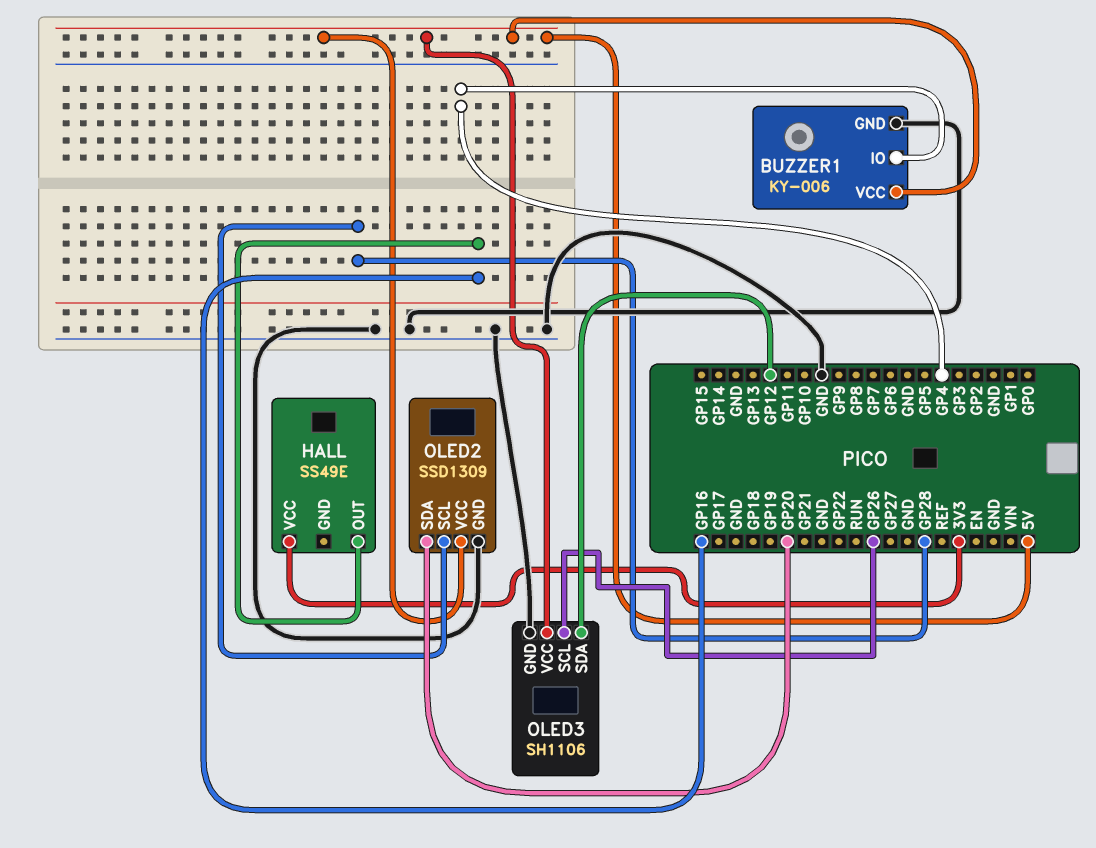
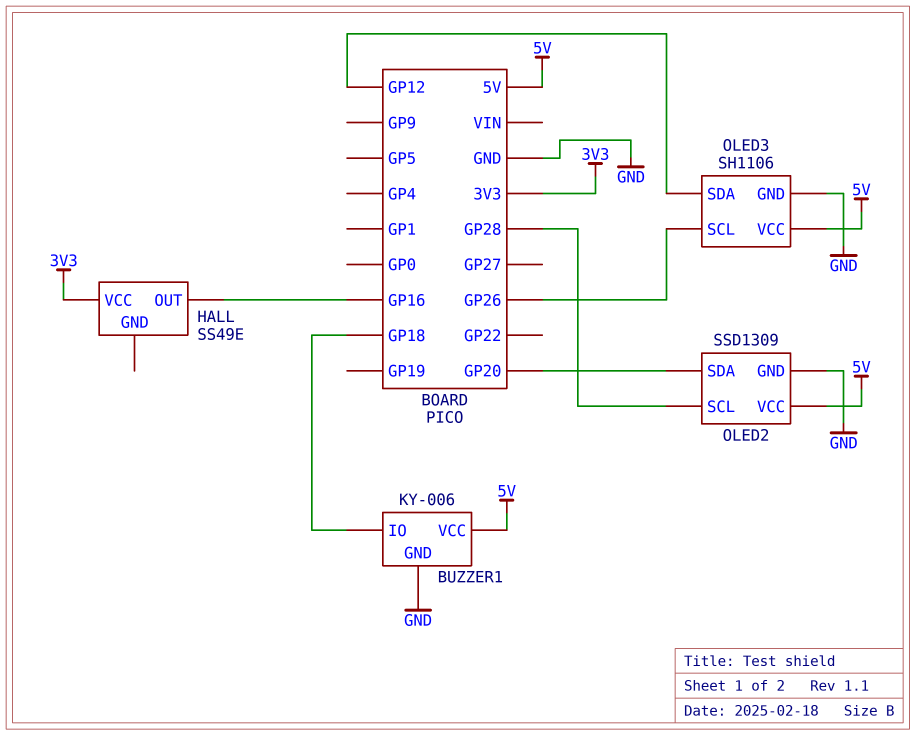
BUZZER1 pin IO: GP4 -> GP18

